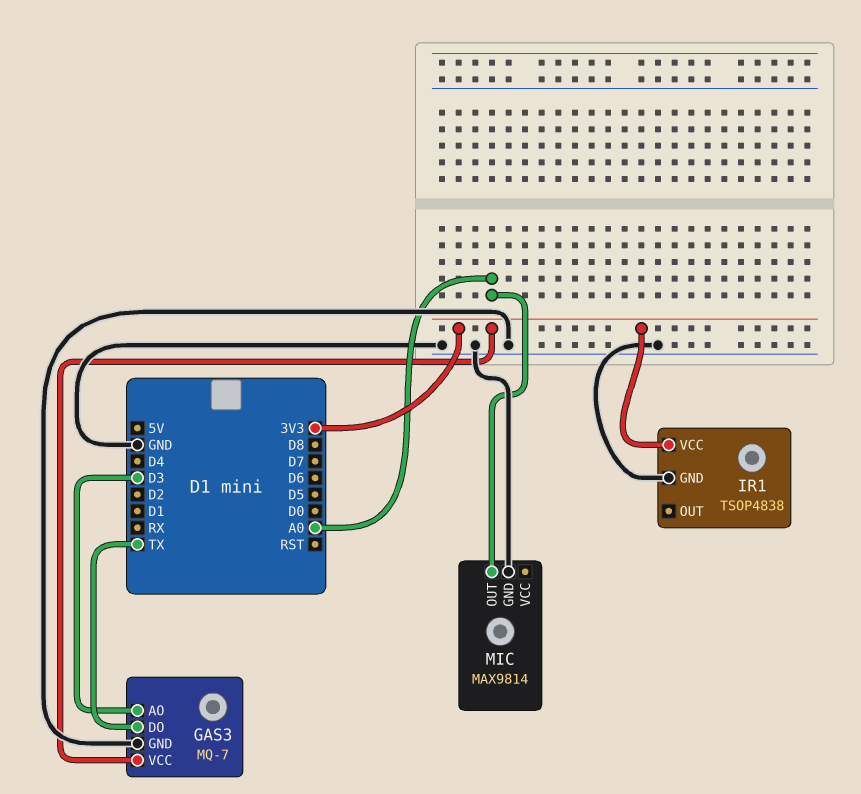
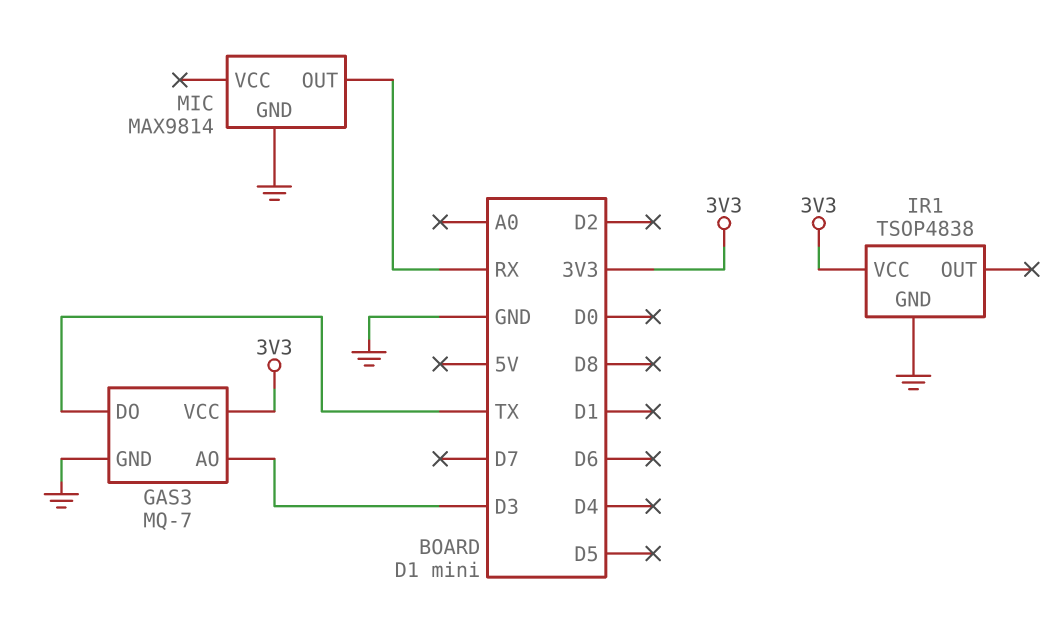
MIC pin OUT: A0 -> RX

